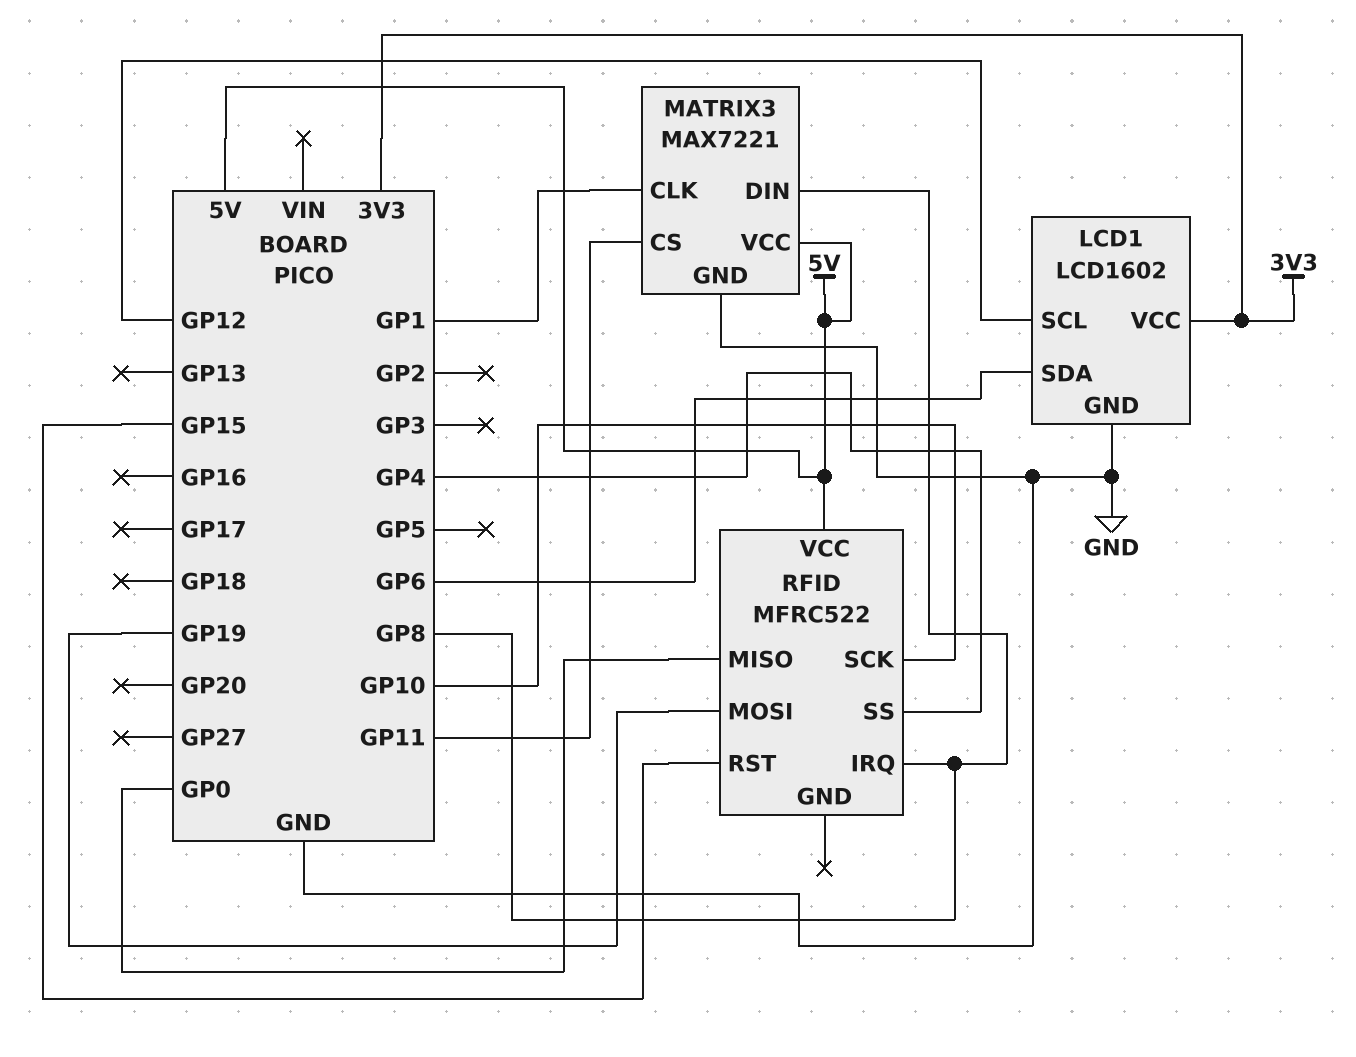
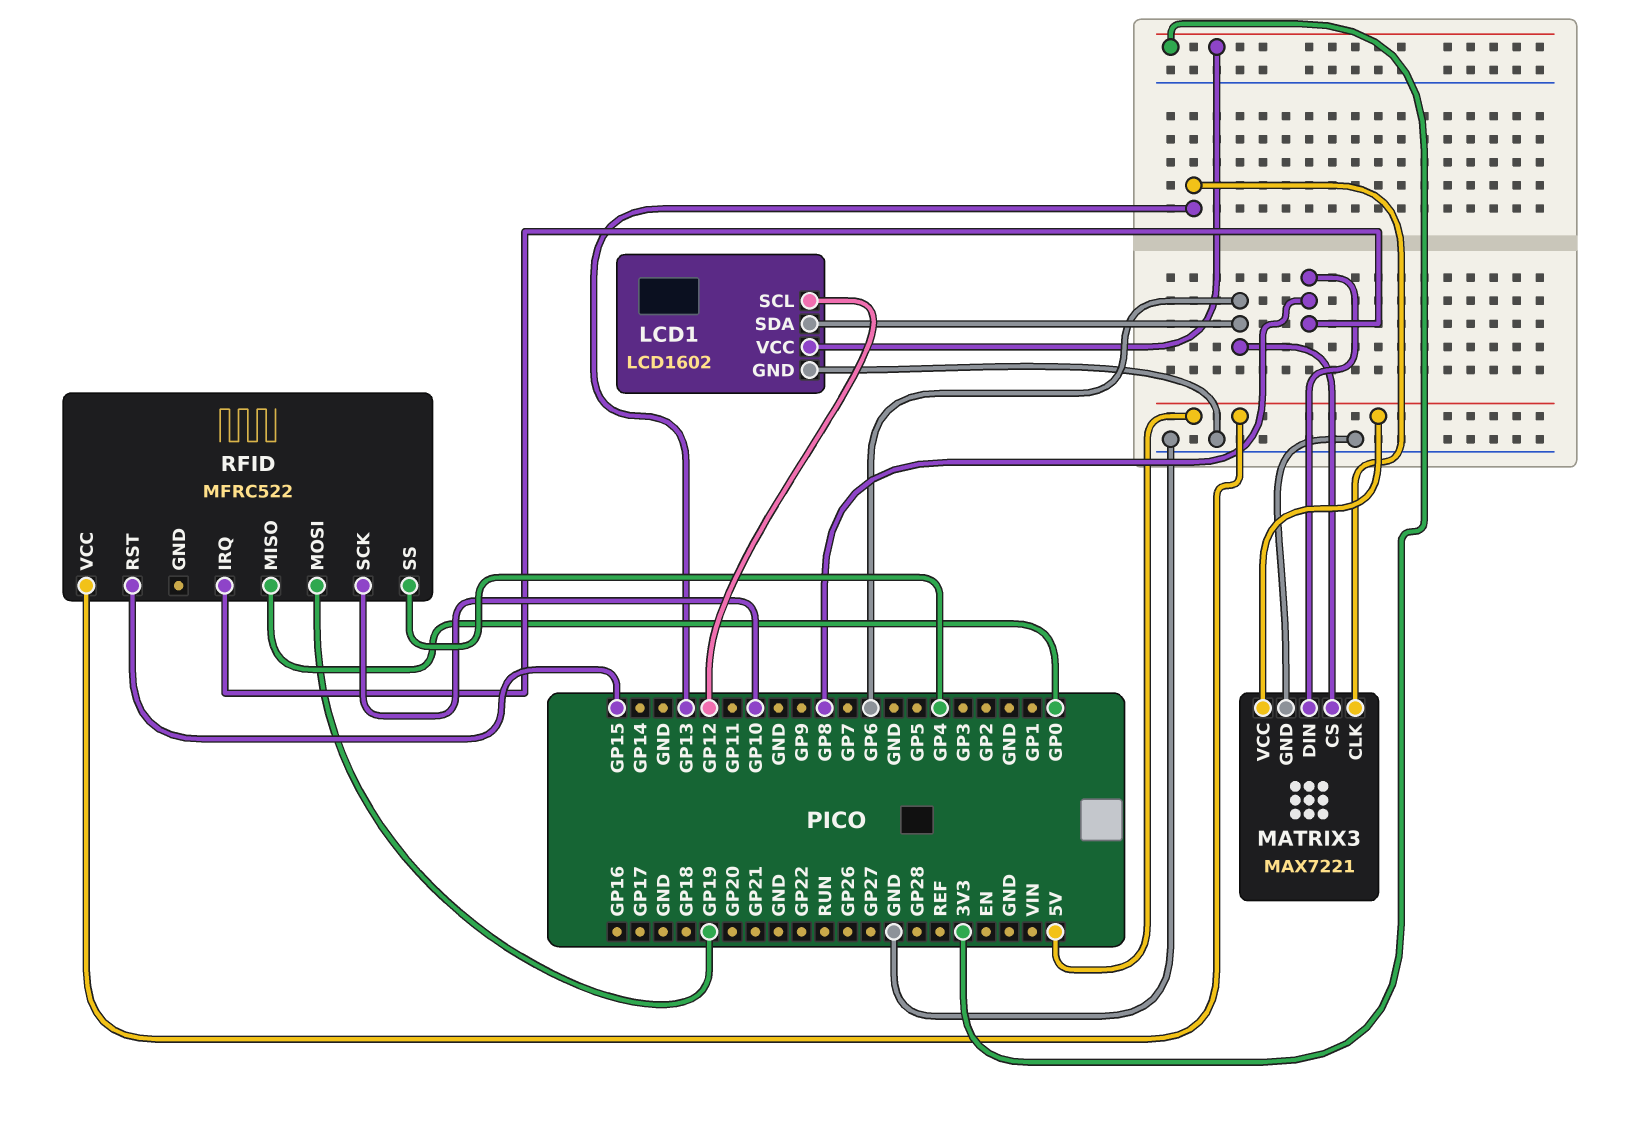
MATRIX3 pin CLK: GP1 -> GP13
MATRIX3 pin CS: GP11 -> GP6

